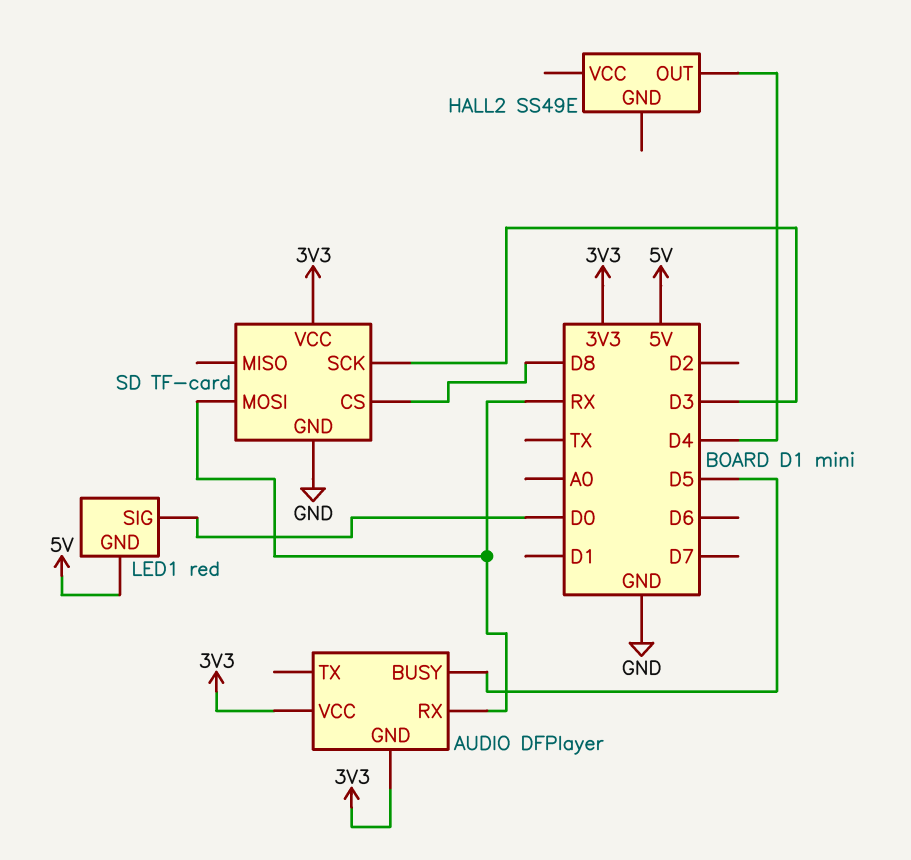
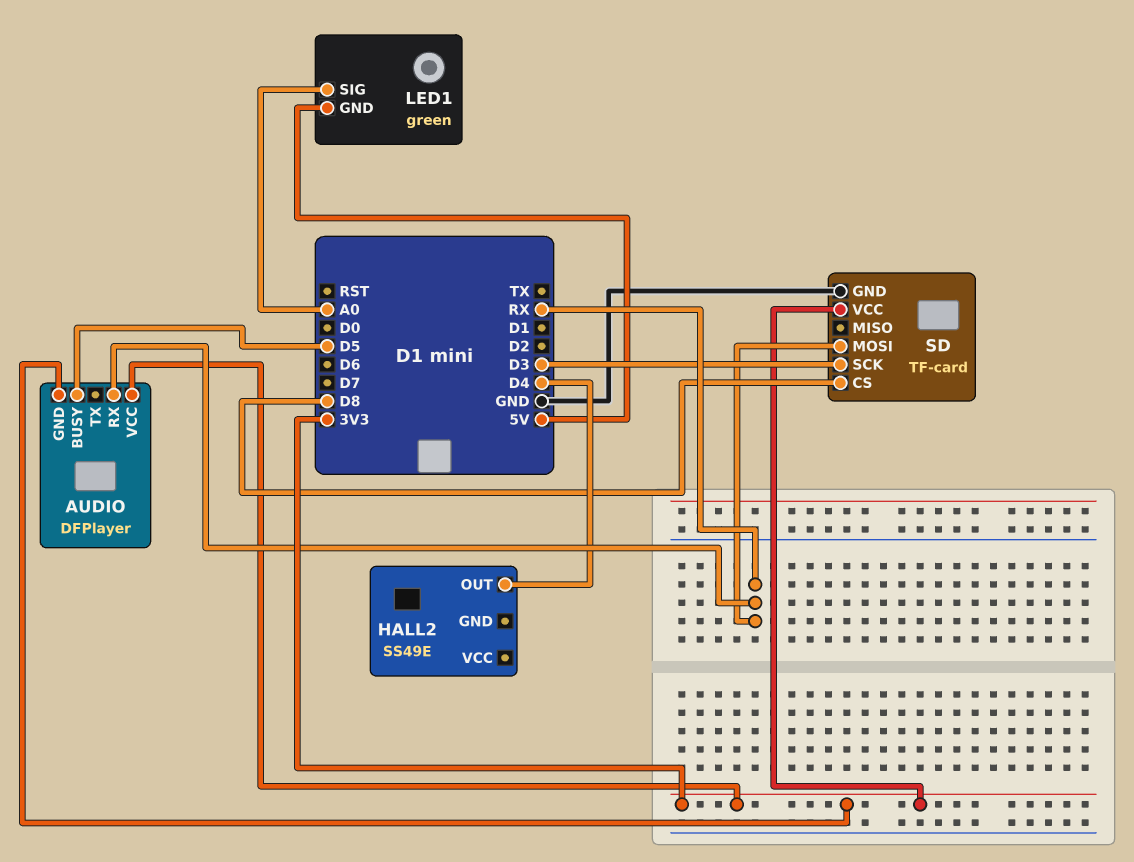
LED1: red -> green
LED1 pin SIG: D0 -> A0

